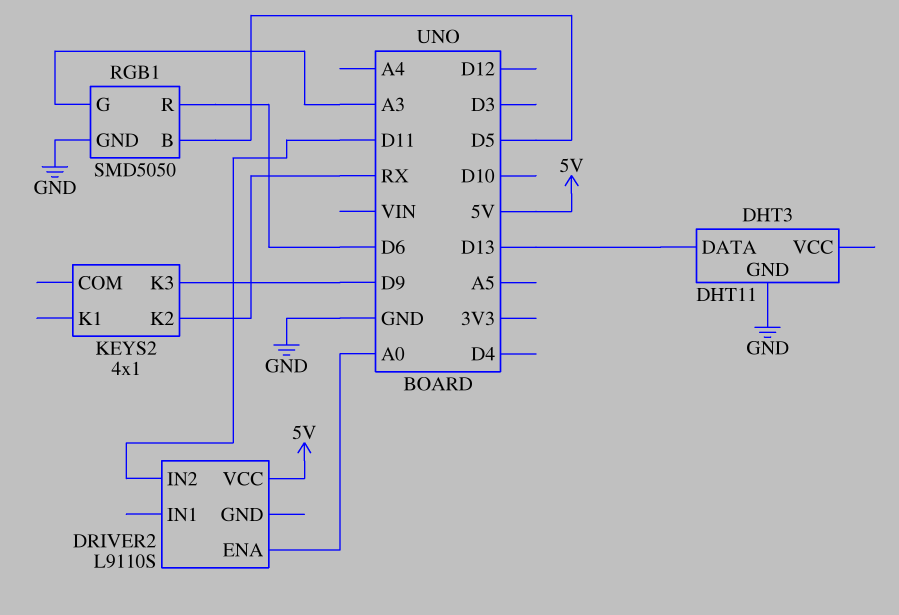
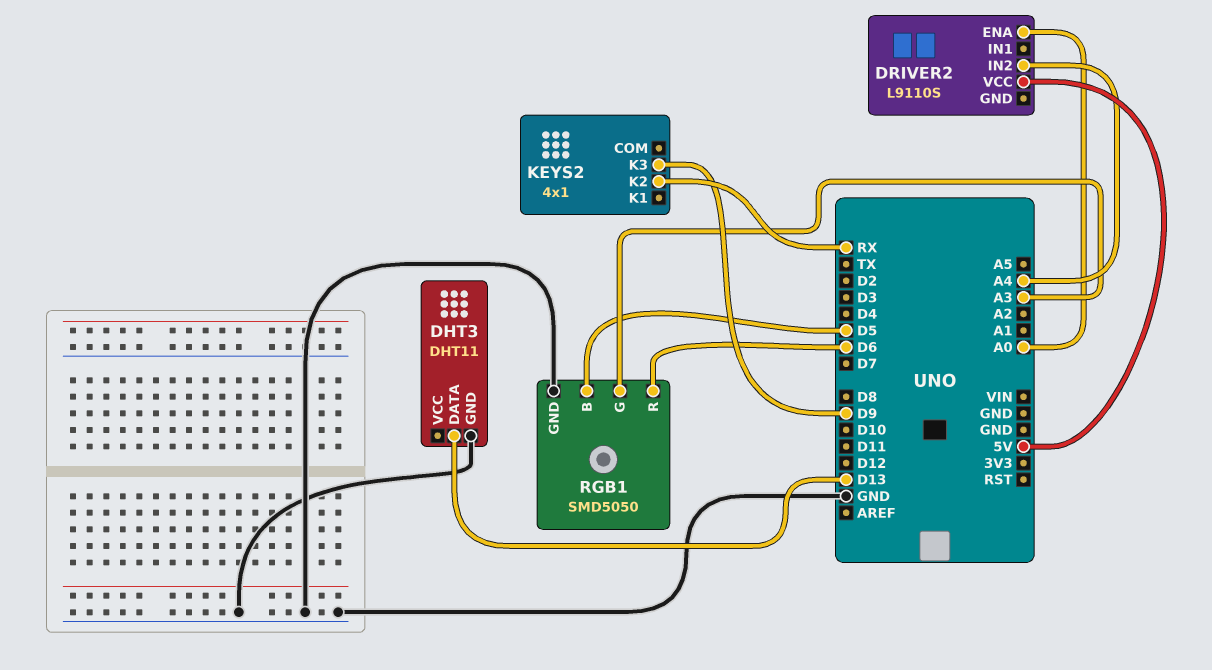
DRIVER2 pin IN2: D11 -> A4

